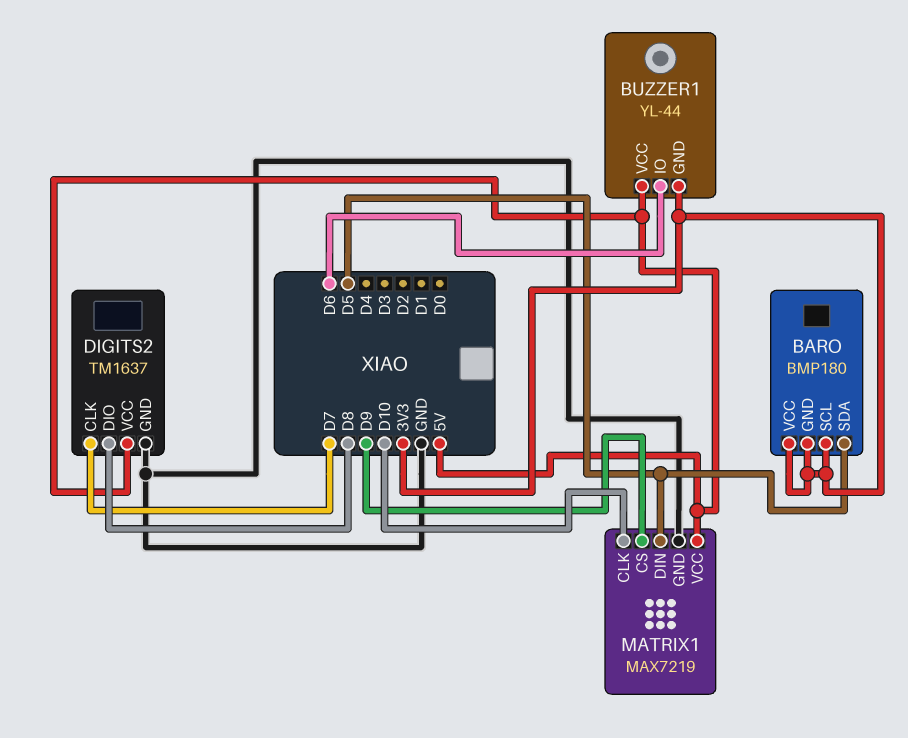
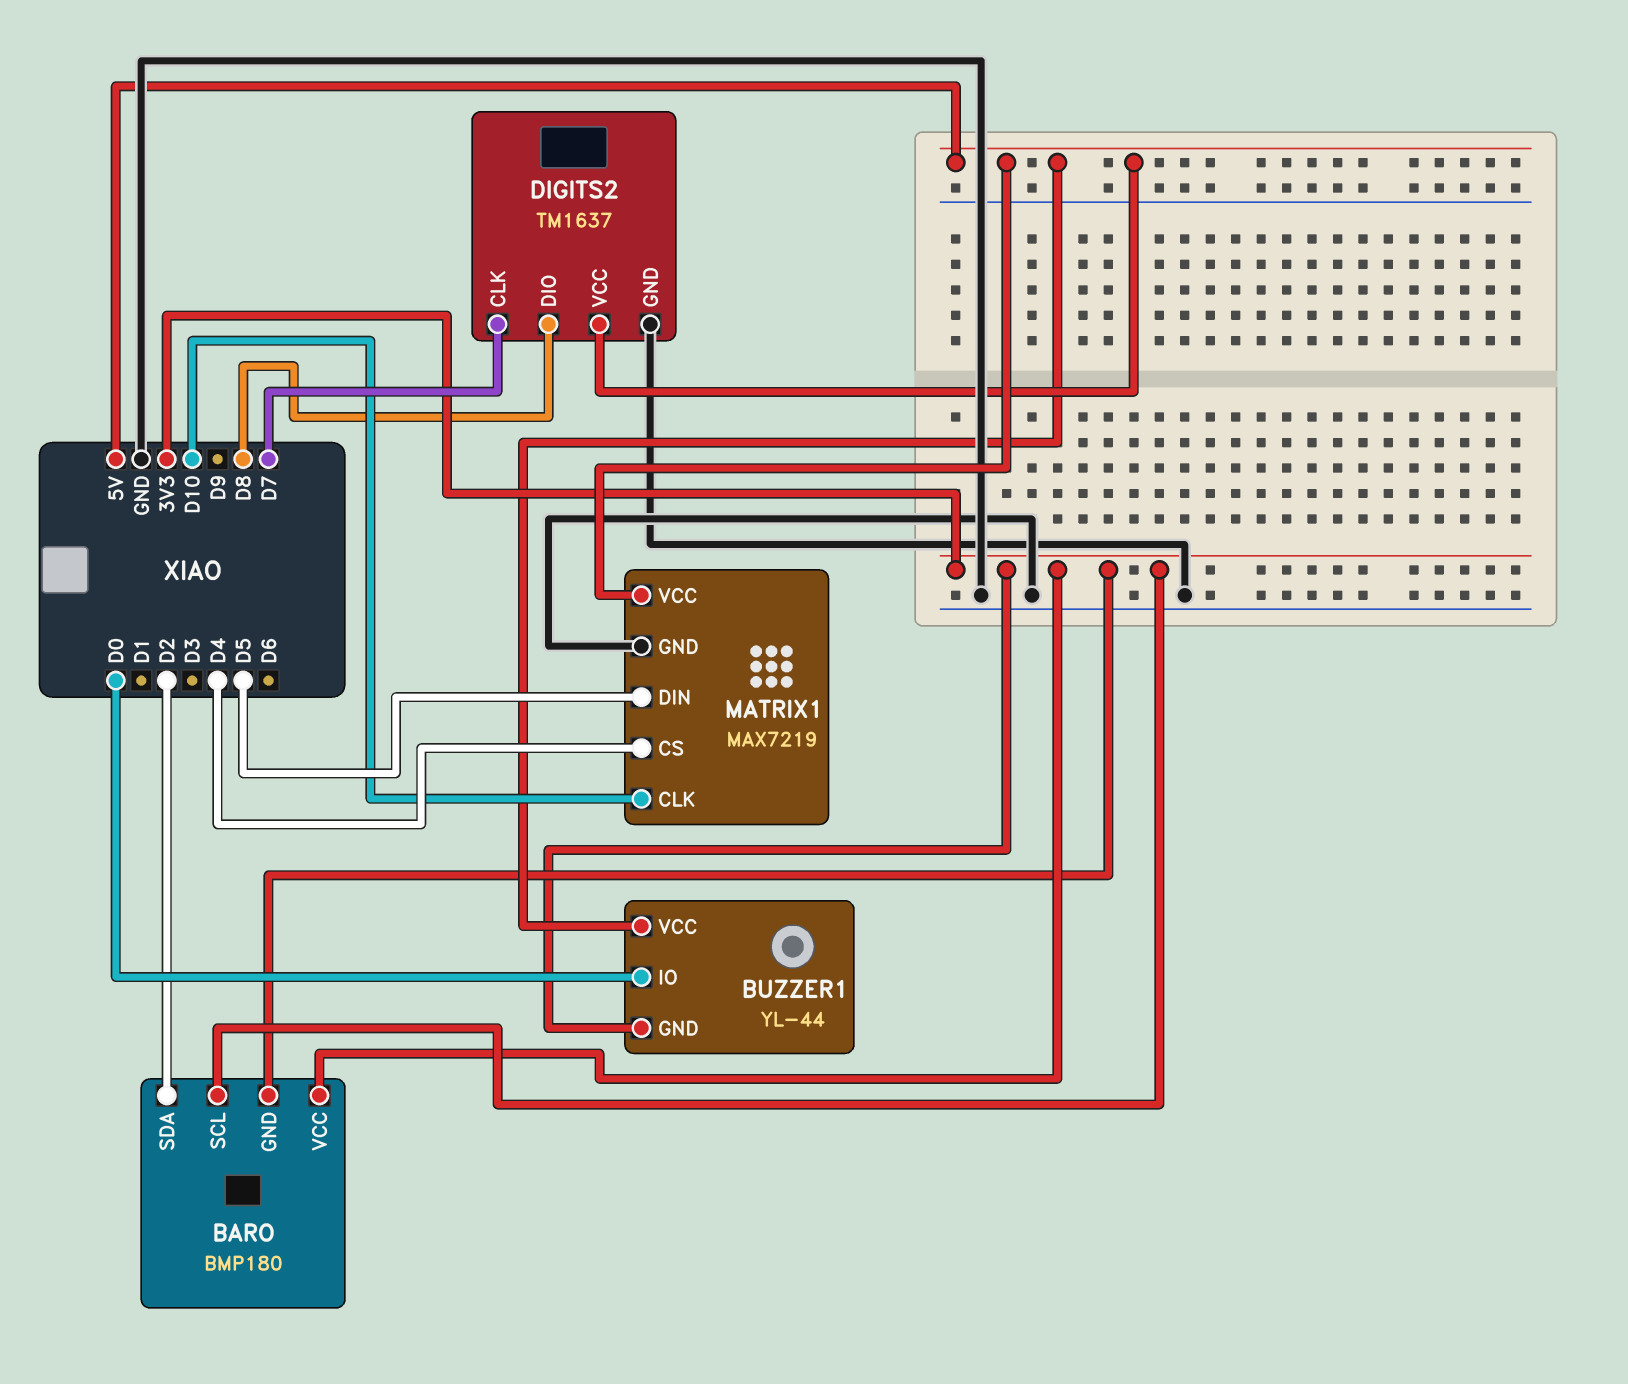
BARO pin SDA: D5 -> D2
BUZZER1 pin IO: D6 -> D0
MATRIX1 pin CS: D9 -> D4

